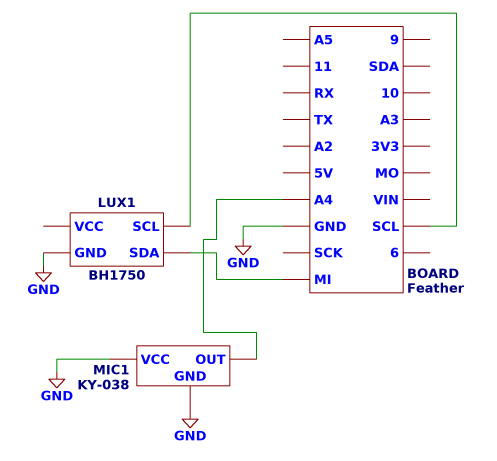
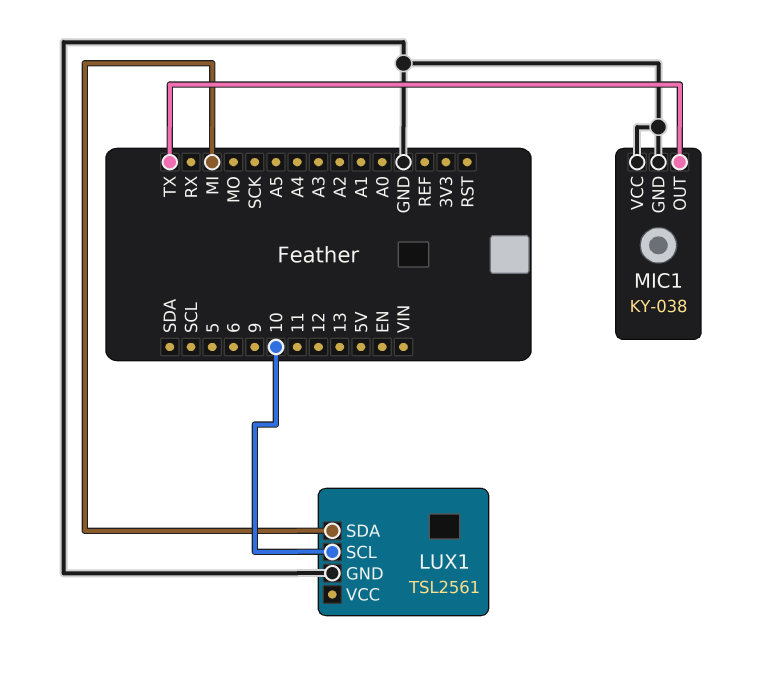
LUX1: BH1750 -> TSL2561
LUX1 pin SCL: SCL -> 10
MIC1 pin OUT: A4 -> TX

